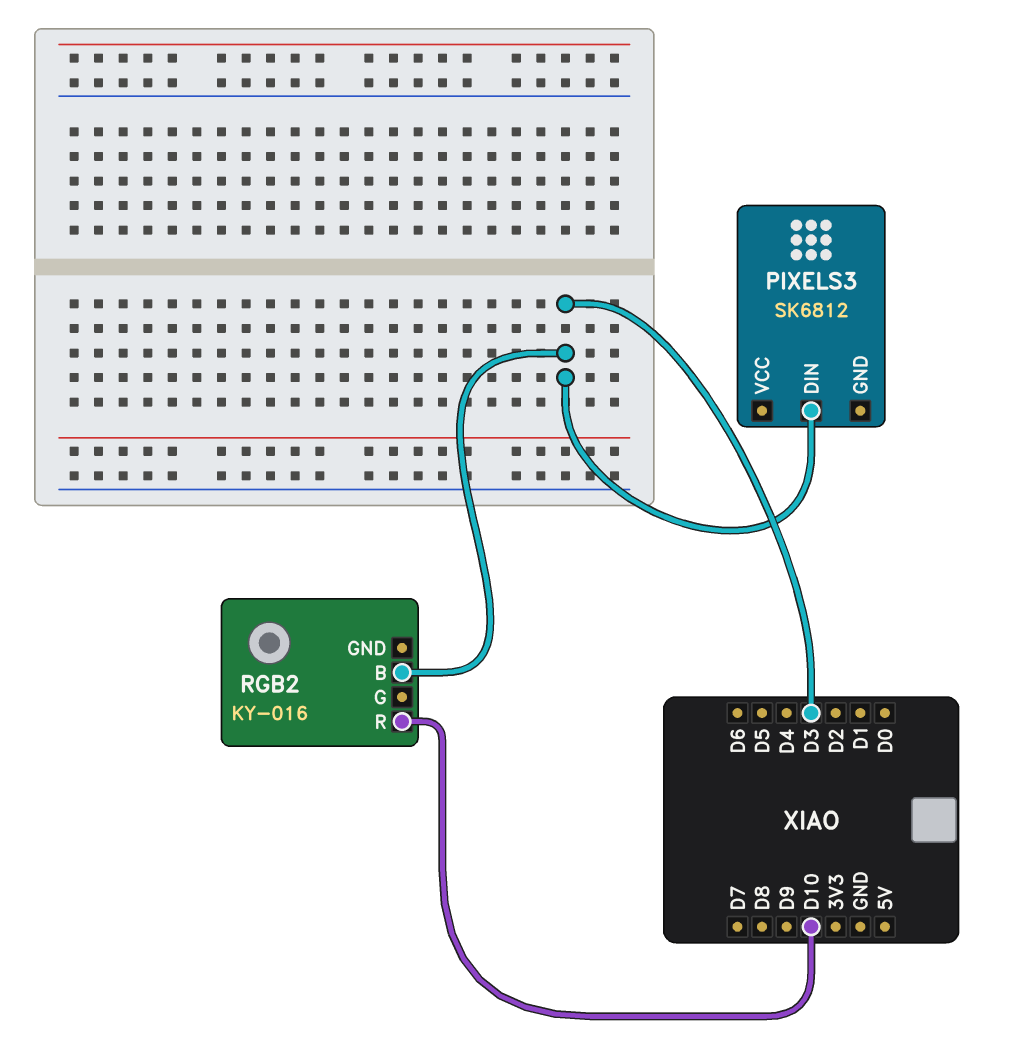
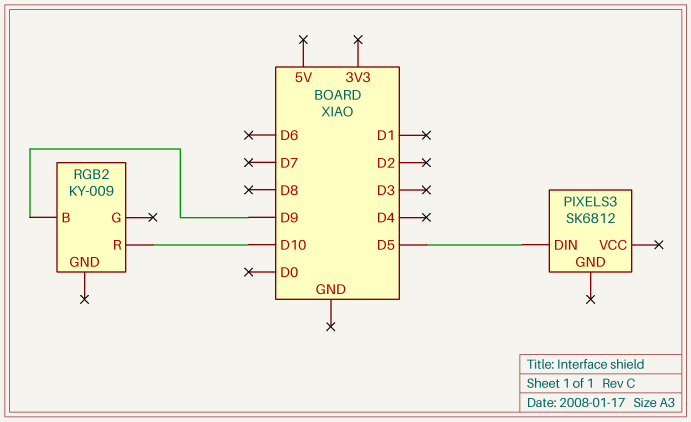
PIXELS3 pin DIN: D3 -> D5
RGB2: KY-016 -> KY-009
RGB2 pin B: D3 -> D9

